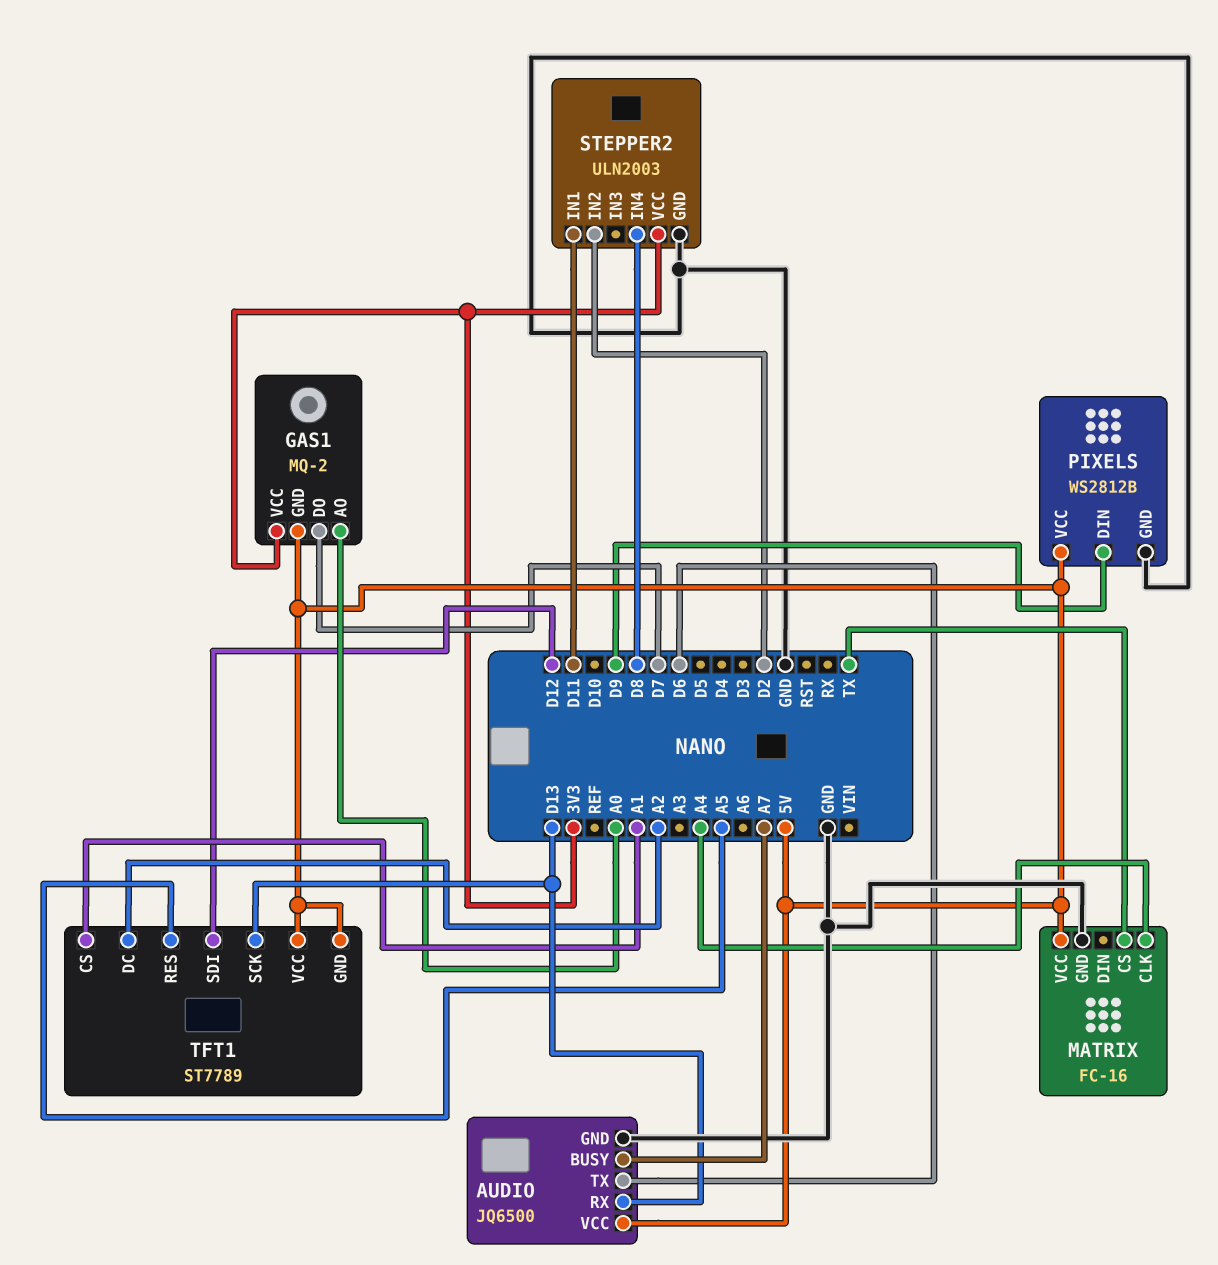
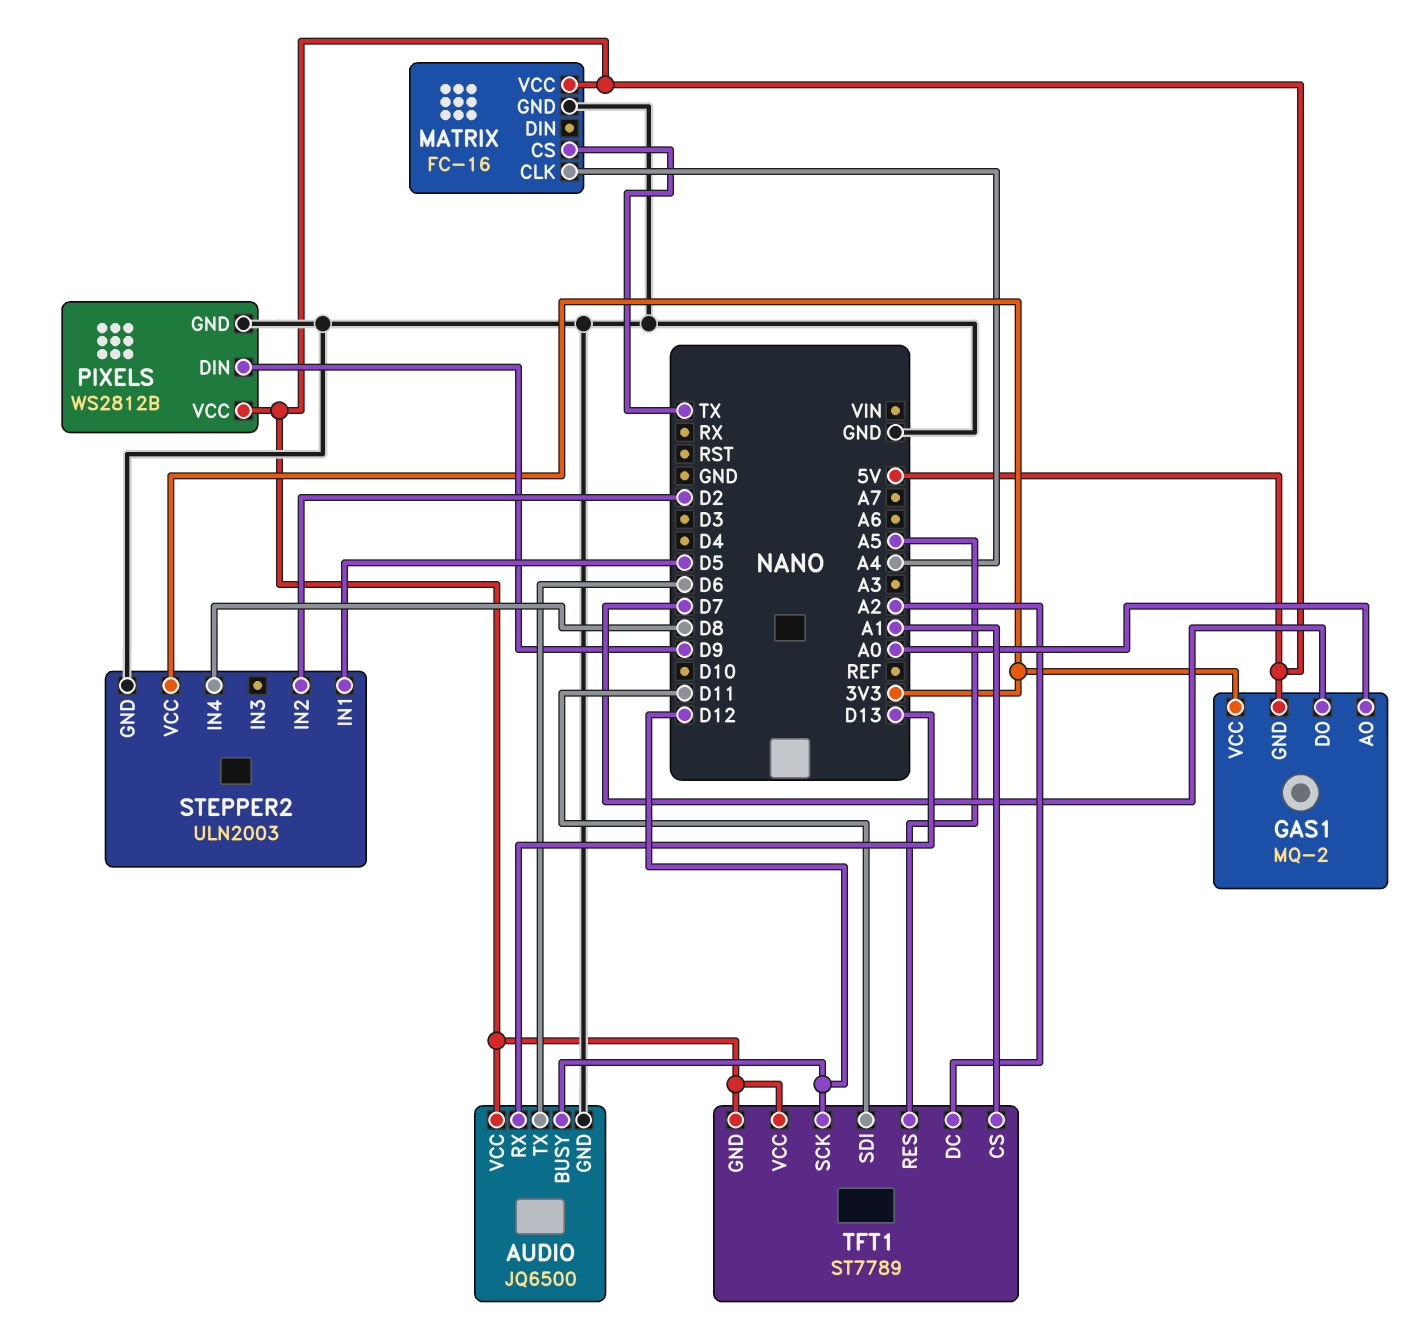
AUDIO pin BUSY: A7 -> D12
STEPPER2 pin IN1: D11 -> D5
TFT1 pin SCK: D13 -> D12
TFT1 pin SDI: D12 -> D11

